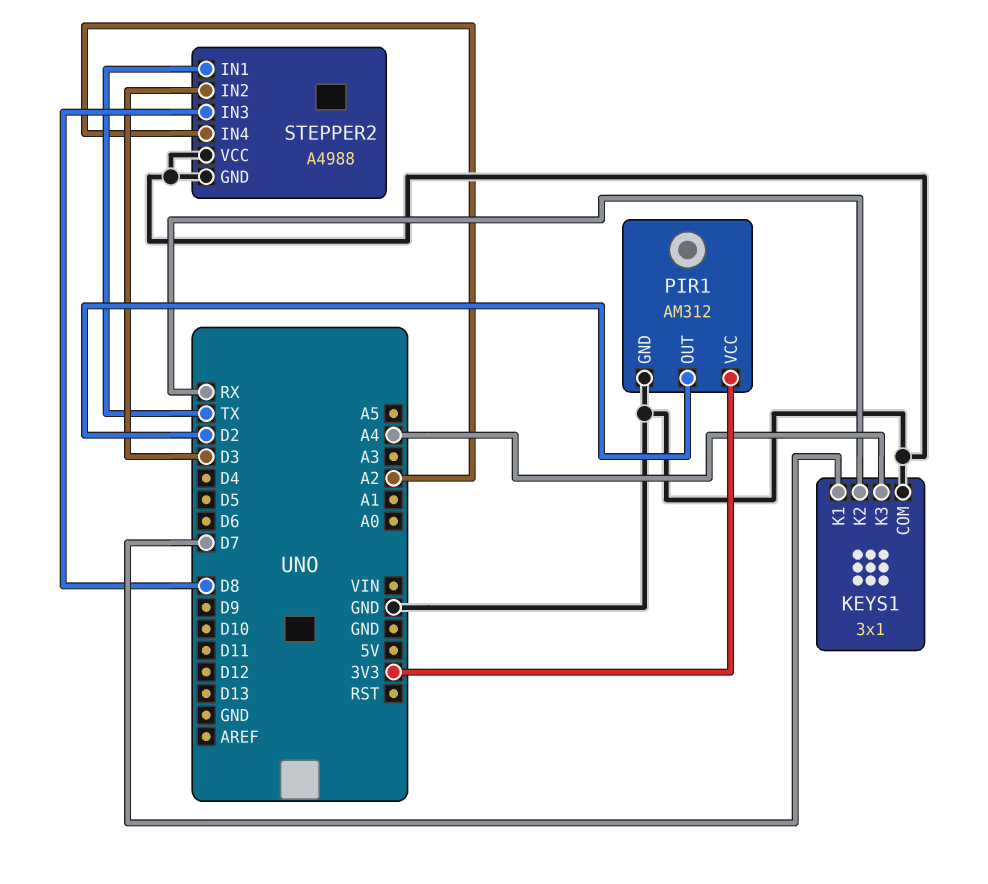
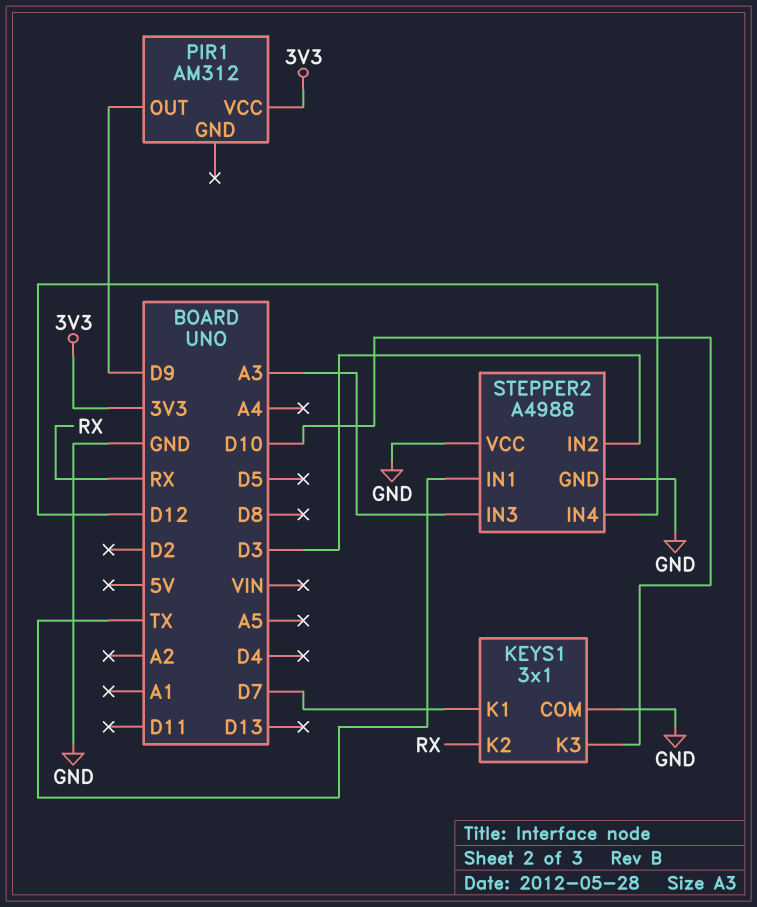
KEYS1 pin K3: A4 -> D10
PIR1 pin GND: GND -> none
PIR1 pin OUT: D2 -> D9
STEPPER2 pin IN3: D8 -> A3
STEPPER2 pin IN4: A2 -> D12

